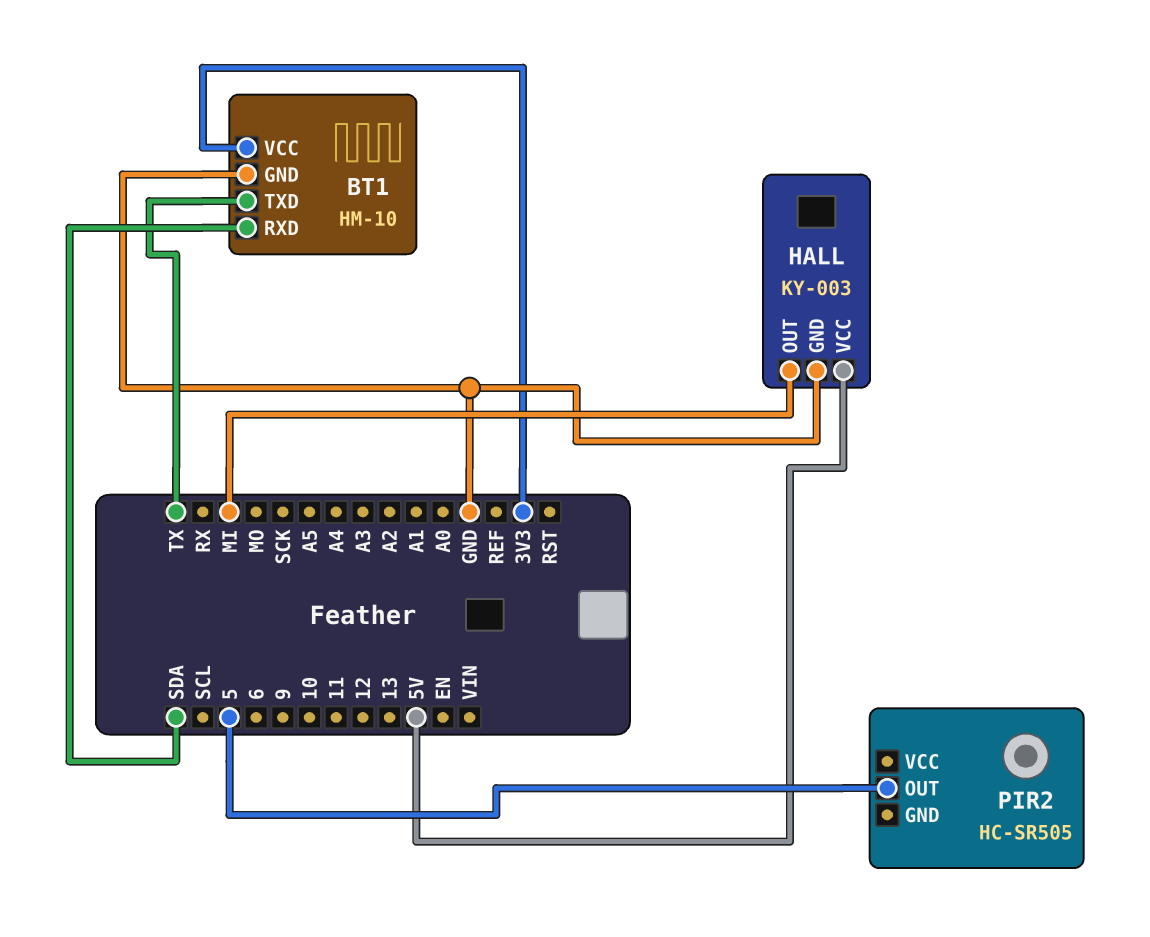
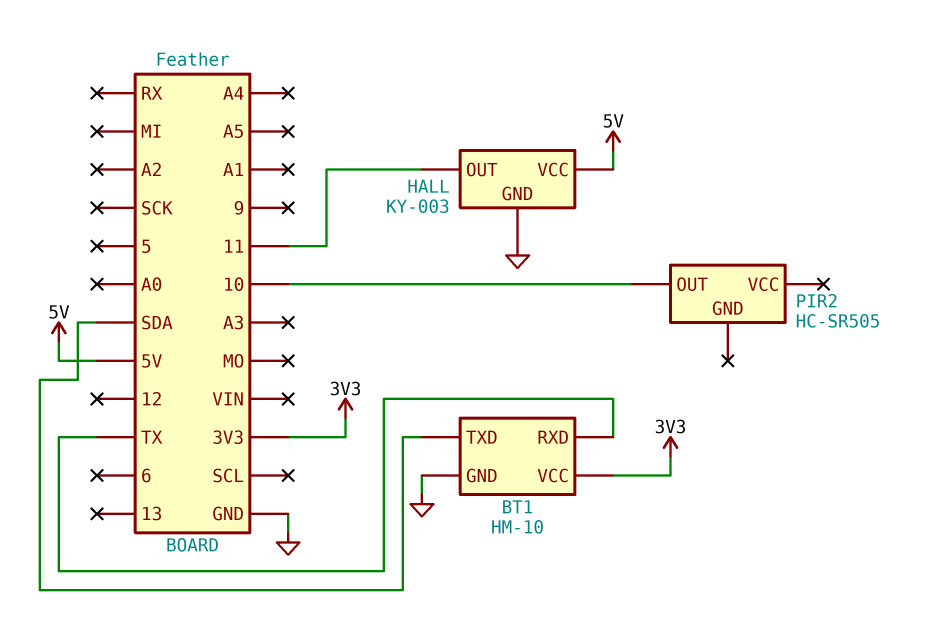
BT1 pin RXD: SDA -> TX
BT1 pin TXD: TX -> SDA
HALL pin OUT: MI -> 11
PIR2 pin OUT: 5 -> 10

